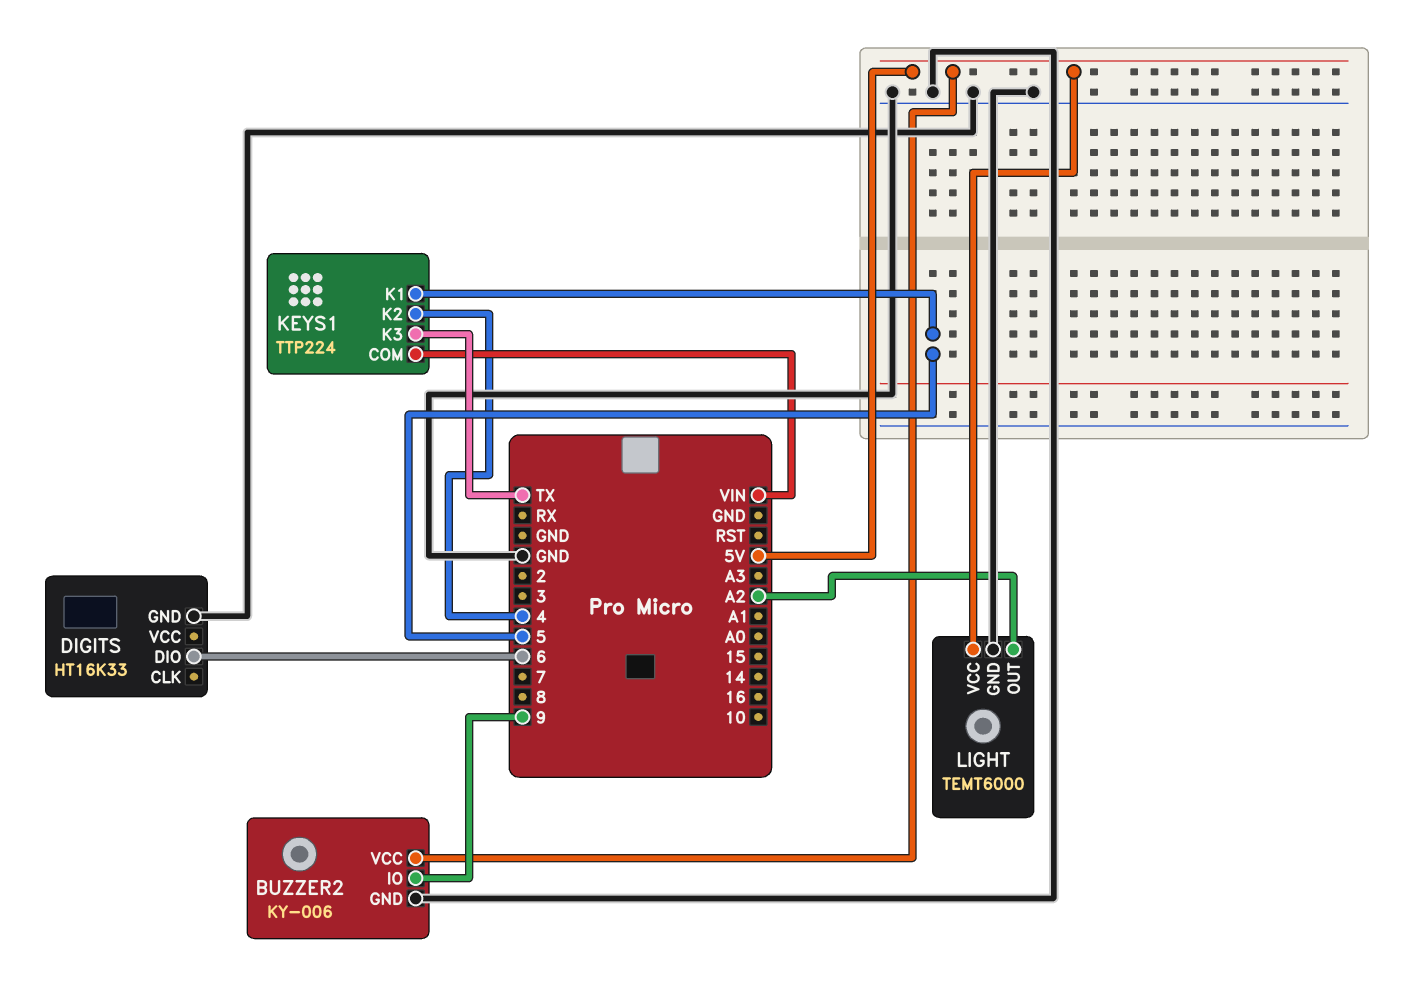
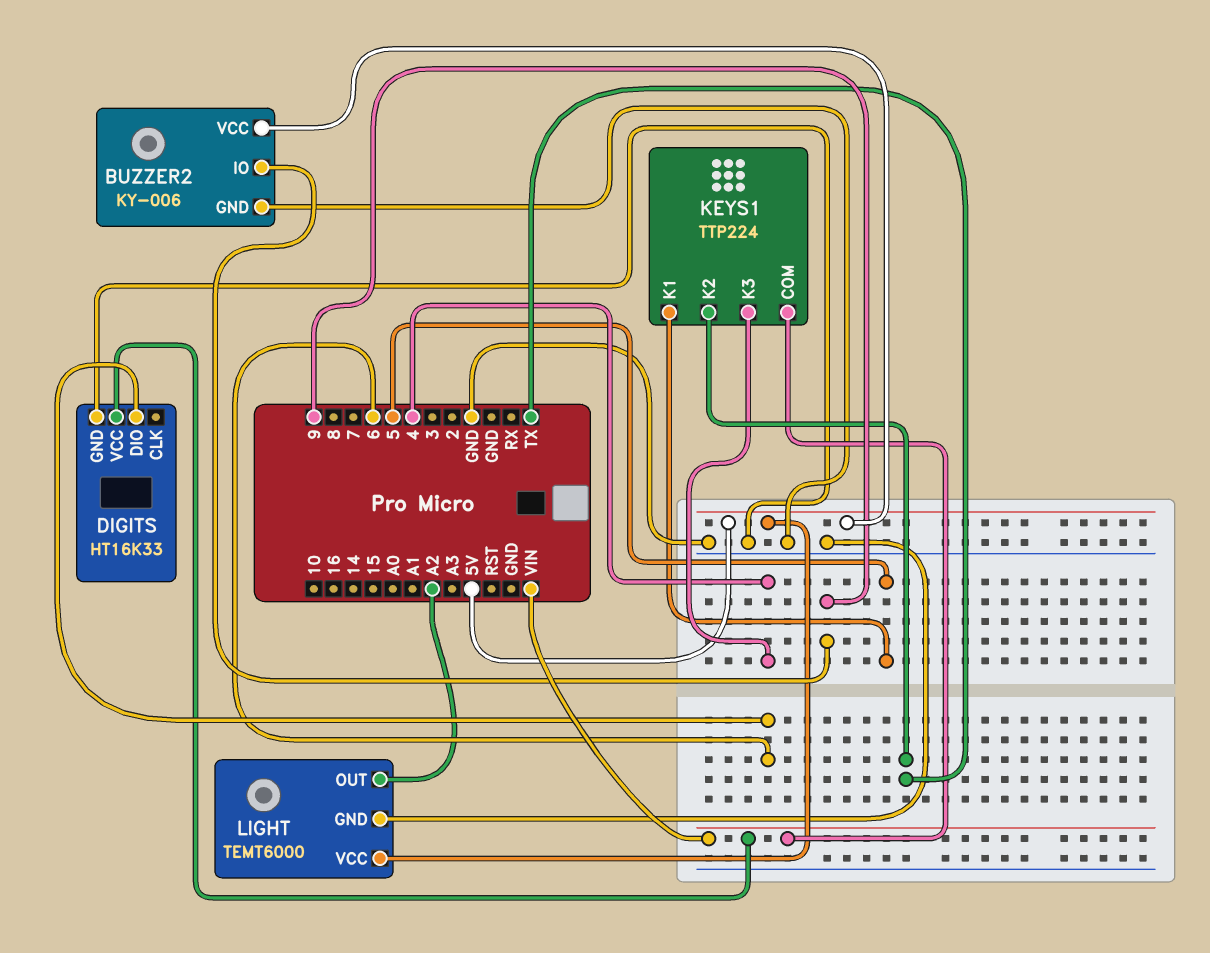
DIGITS pin VCC: none -> VIN
KEYS1 pin K2: 4 -> TX
KEYS1 pin K3: TX -> 4

